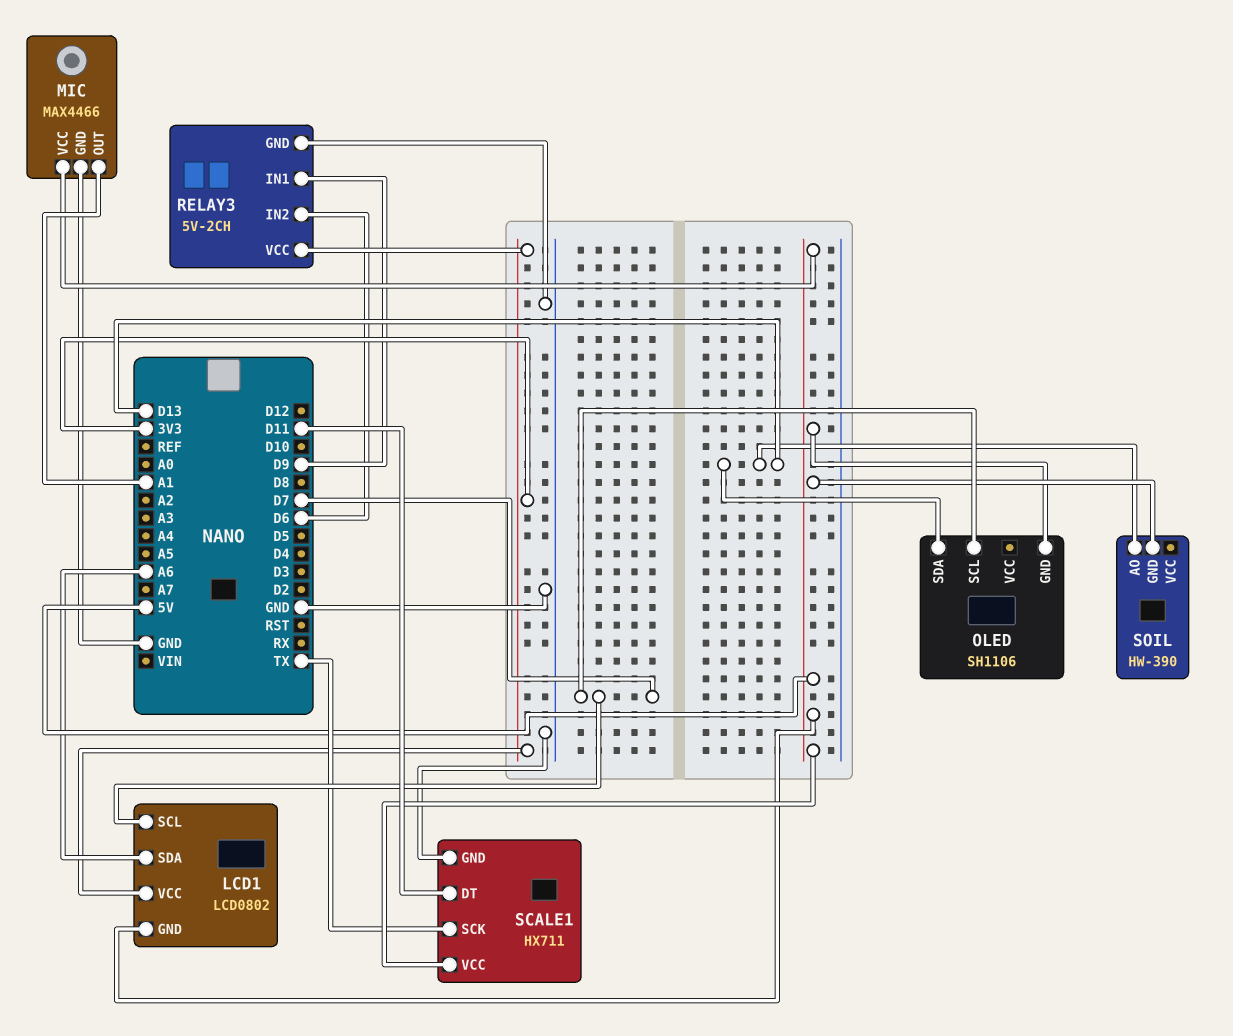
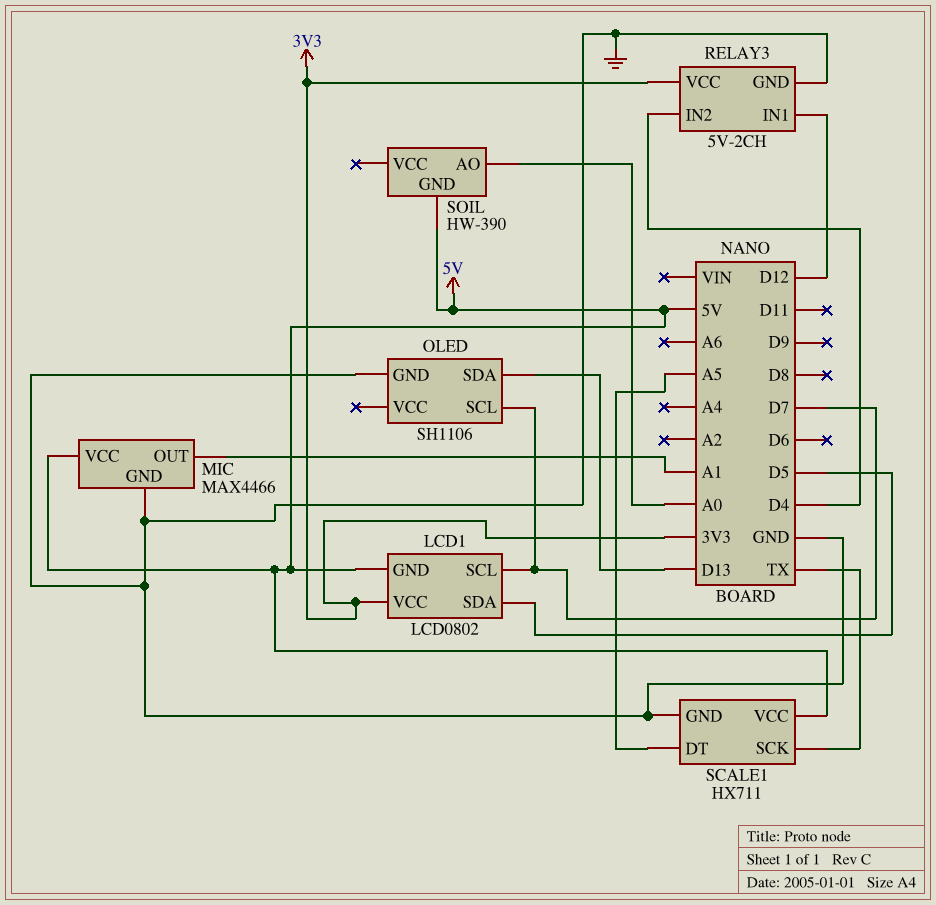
LCD1 pin SDA: A6 -> D5
OLED pin GND: 5V -> GND
RELAY3 pin IN1: D9 -> D12
RELAY3 pin IN2: D6 -> D4
SCALE1 pin DT: D11 -> A5
SOIL pin AO: D13 -> A0

